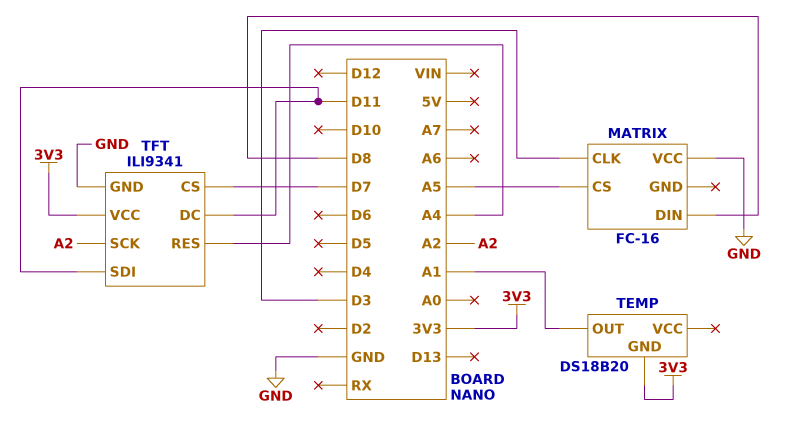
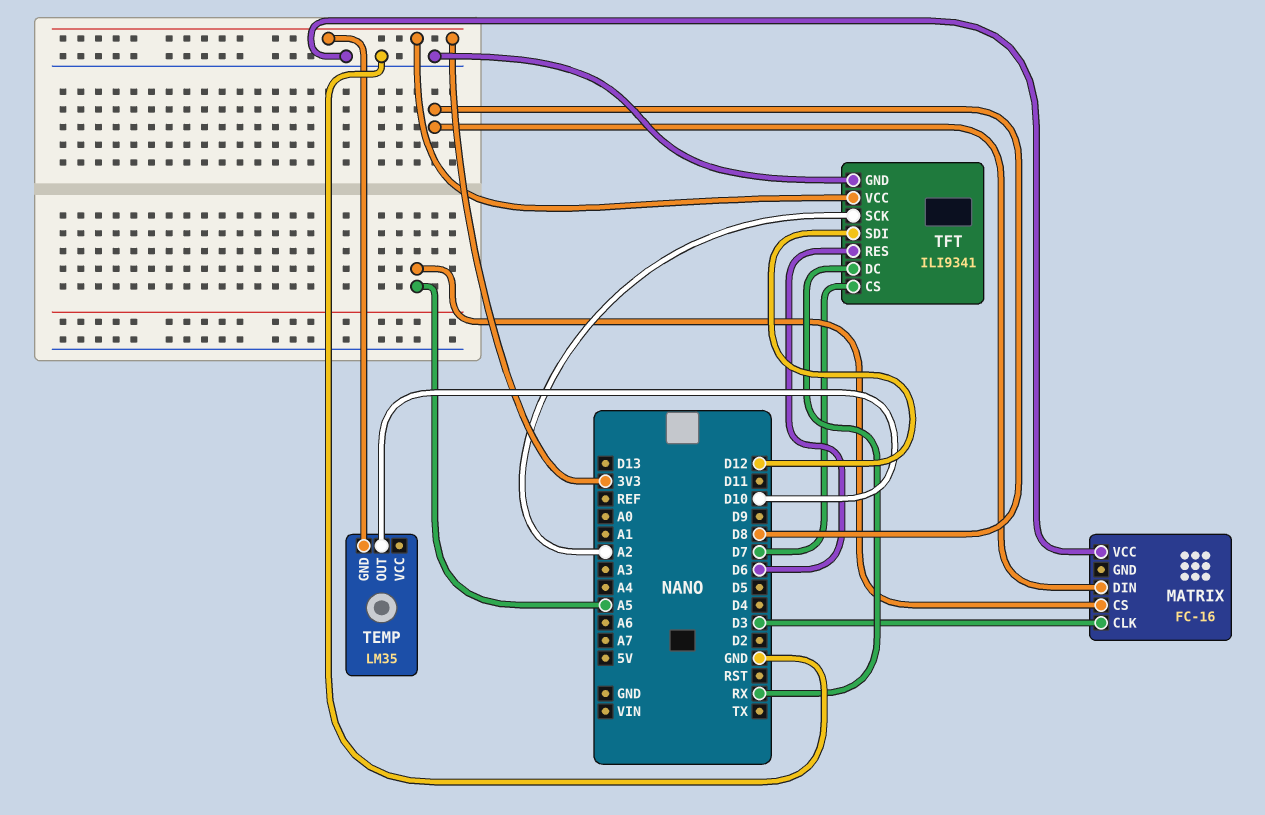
TEMP: DS18B20 -> LM35
TEMP pin OUT: A1 -> D10
TFT pin DC: D11 -> RX
TFT pin RES: A4 -> D6
TFT pin SDI: D11 -> D12

